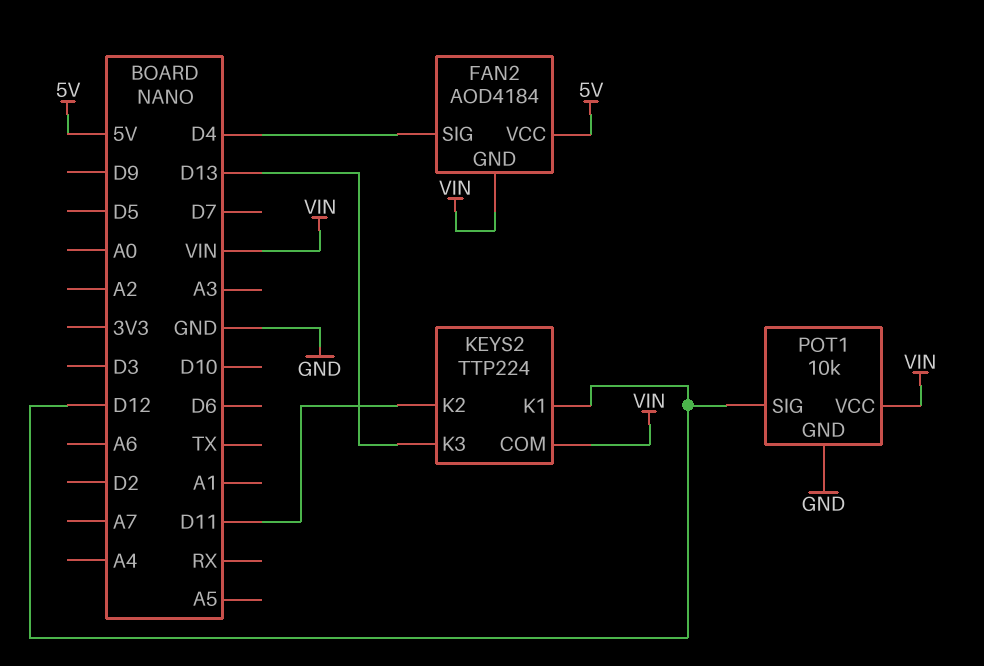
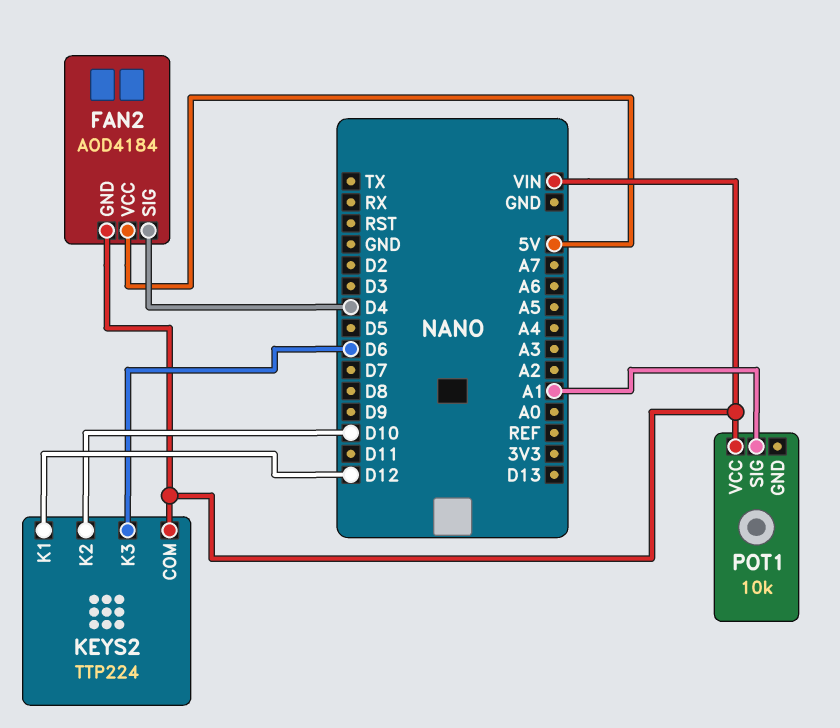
KEYS2 pin K2: D11 -> D10
KEYS2 pin K3: D13 -> D6
POT1 pin GND: GND -> none
POT1 pin SIG: D12 -> A1

